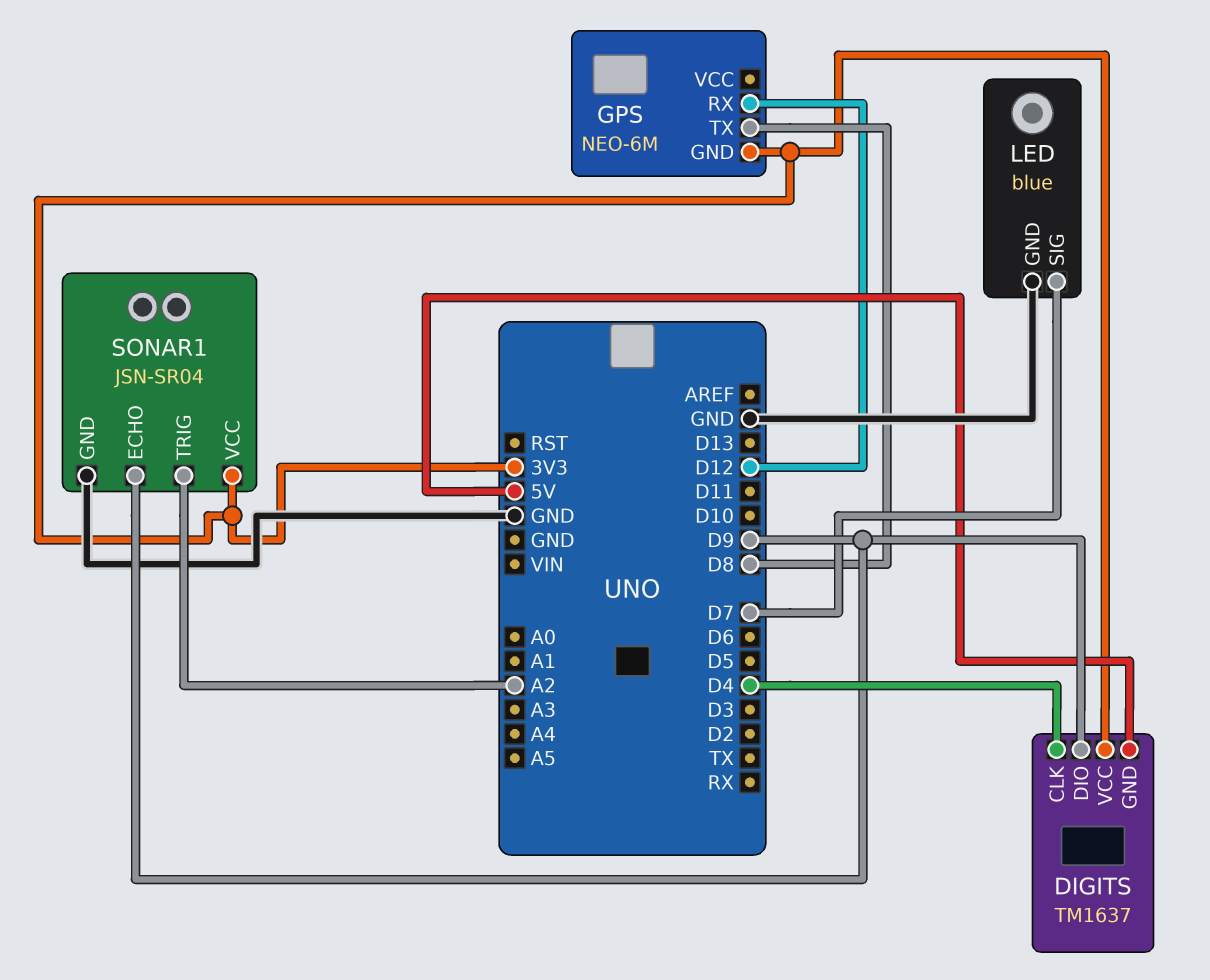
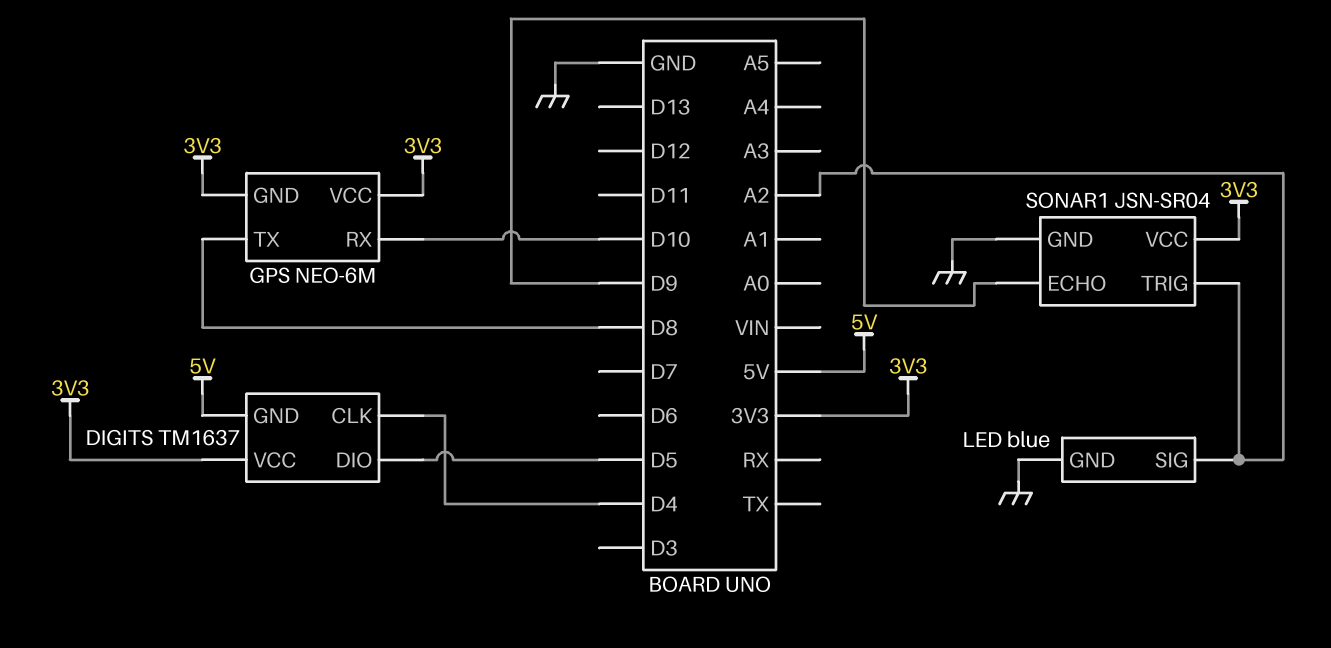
DIGITS pin DIO: D9 -> D5
GPS pin RX: D12 -> D10
GPS pin VCC: none -> 3V3
LED pin SIG: D7 -> A2

